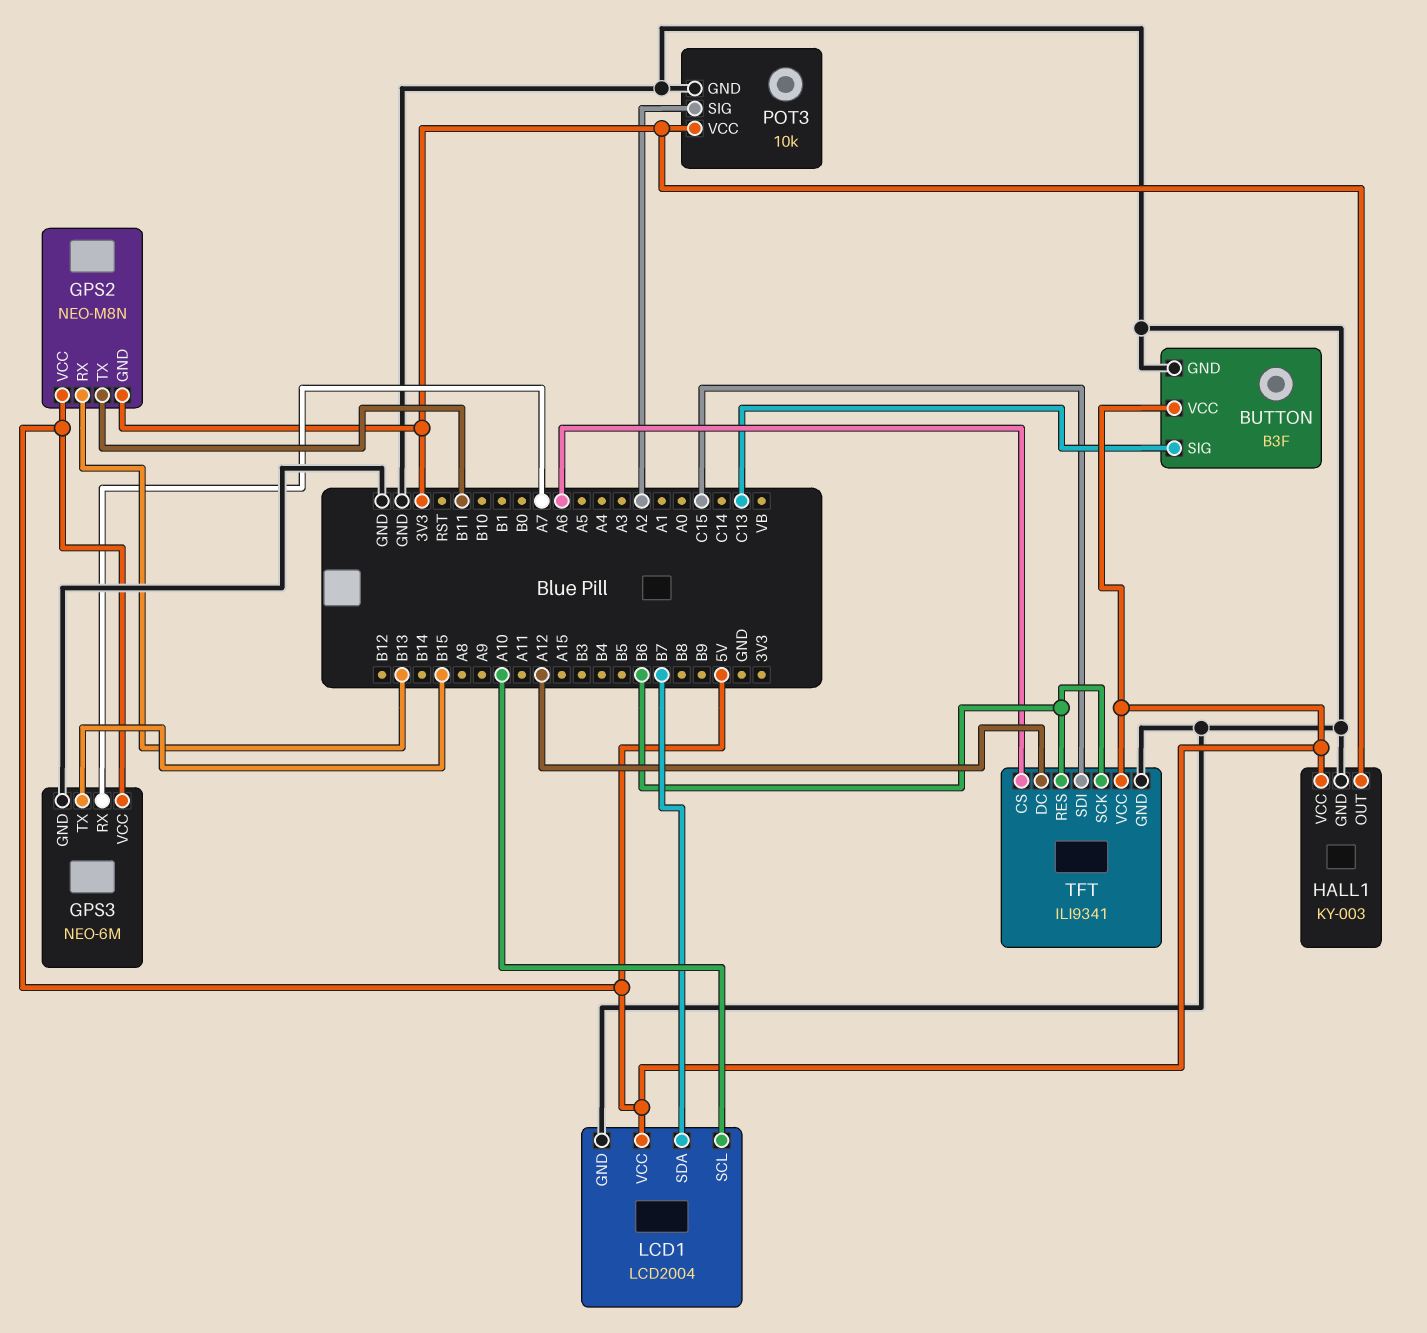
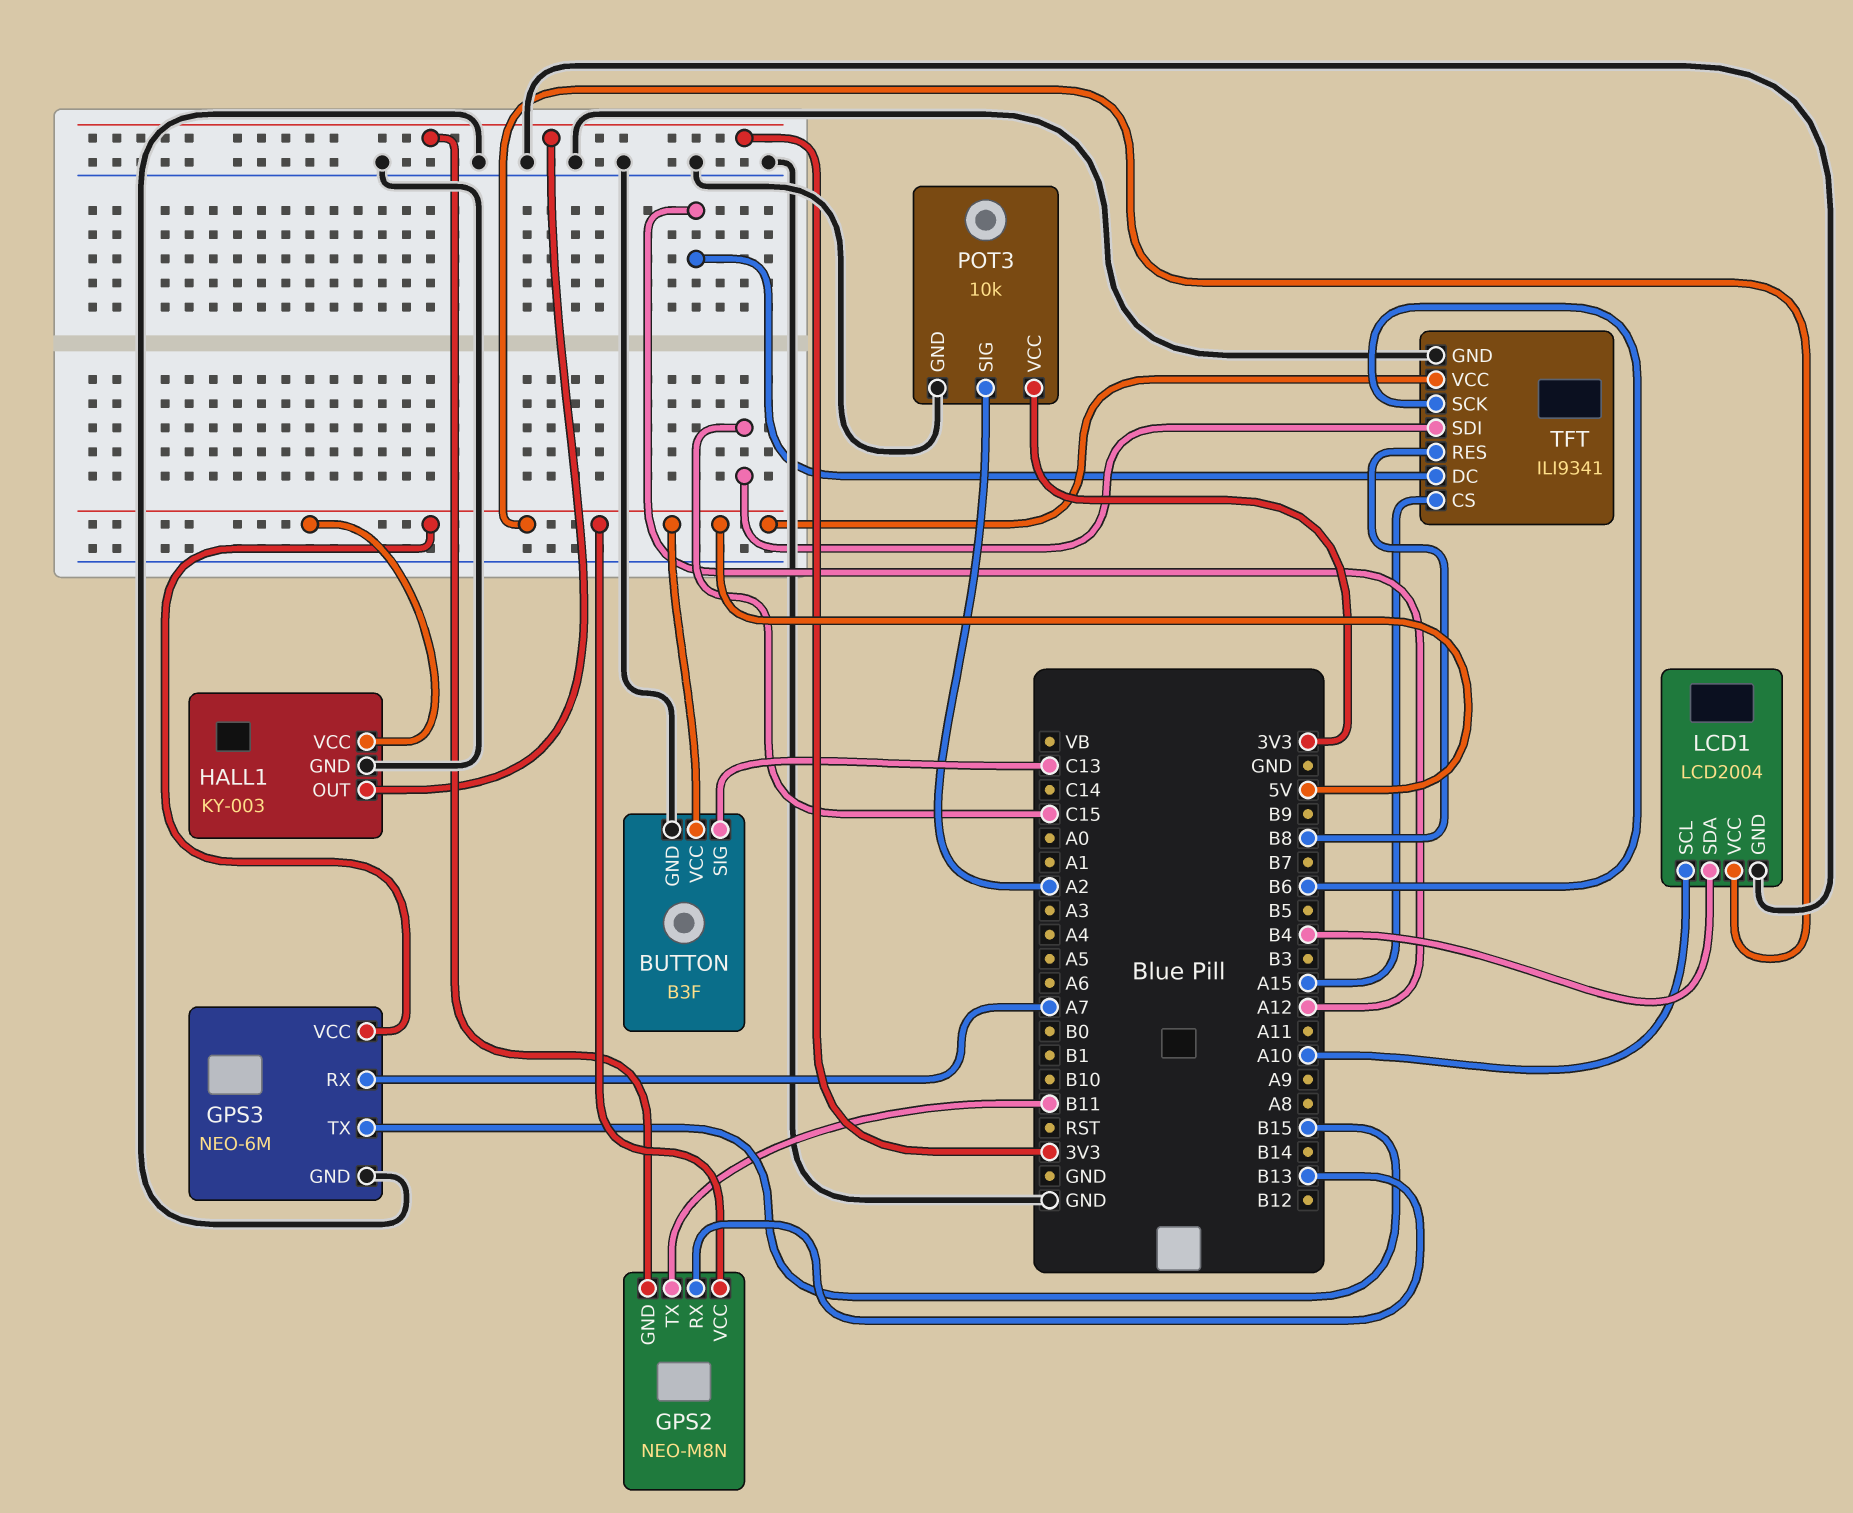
LCD1 pin SDA: B7 -> B4
TFT pin CS: A6 -> A15
TFT pin RES: B6 -> B8

